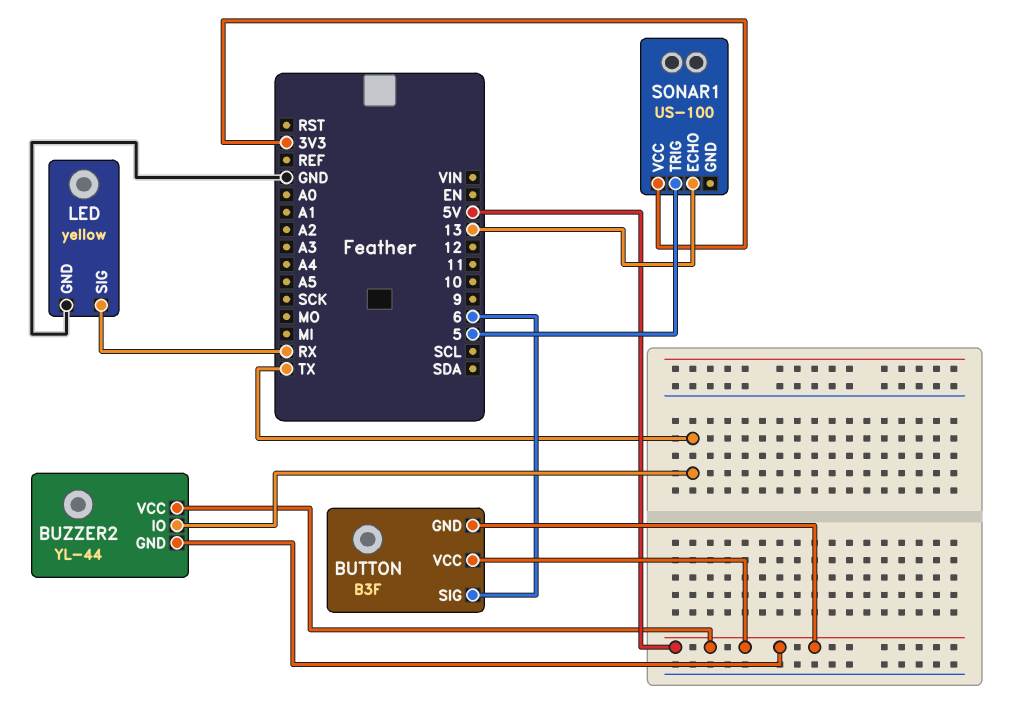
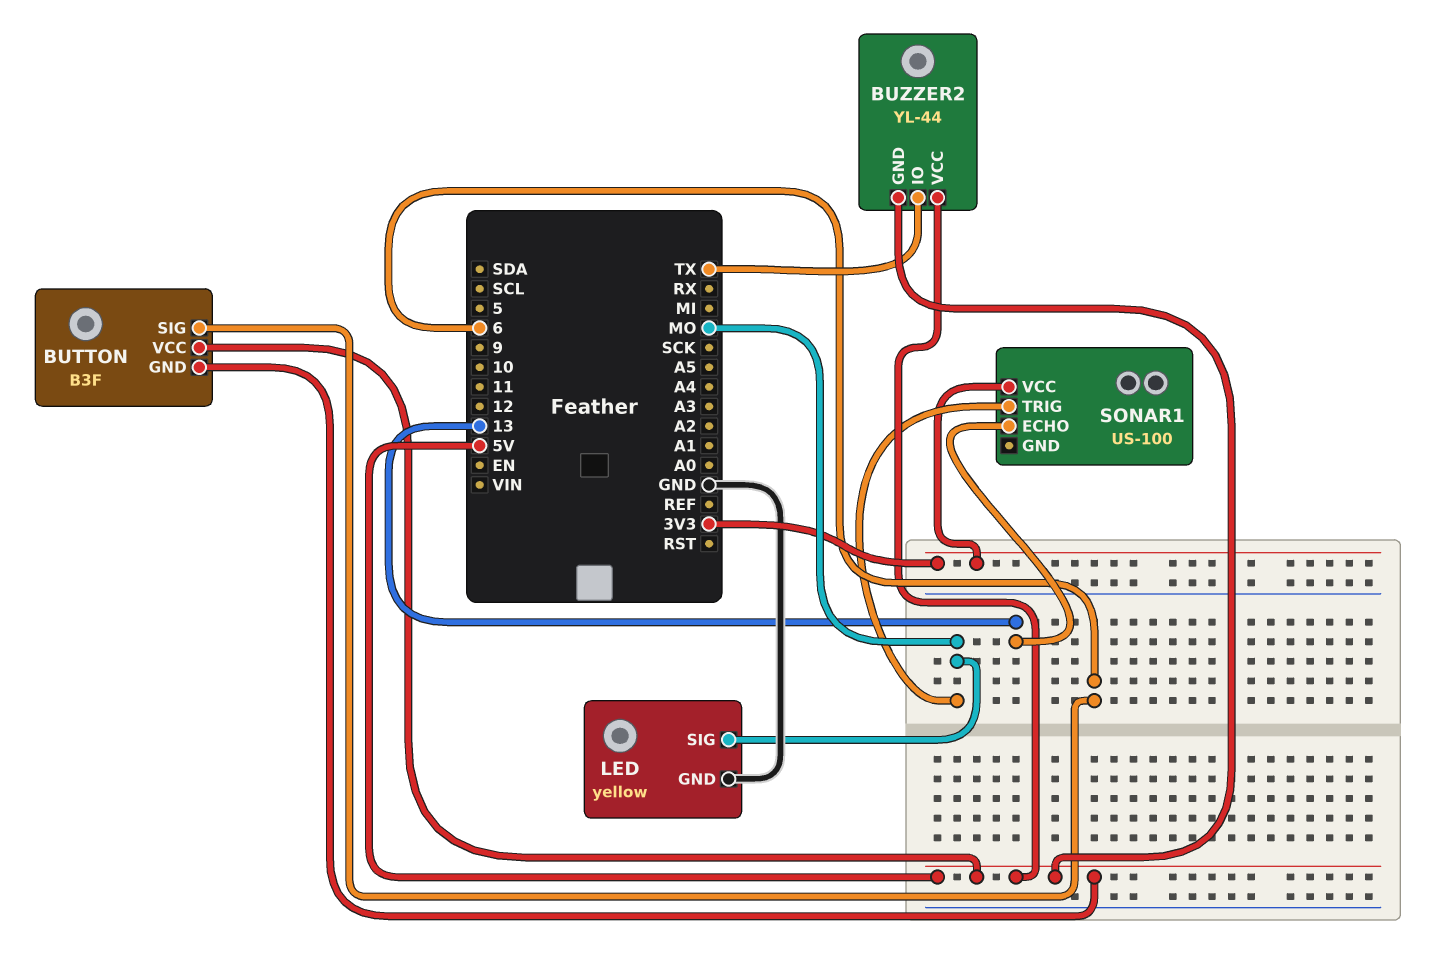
LED pin SIG: RX -> MO
SONAR1 pin TRIG: 5 -> MO

